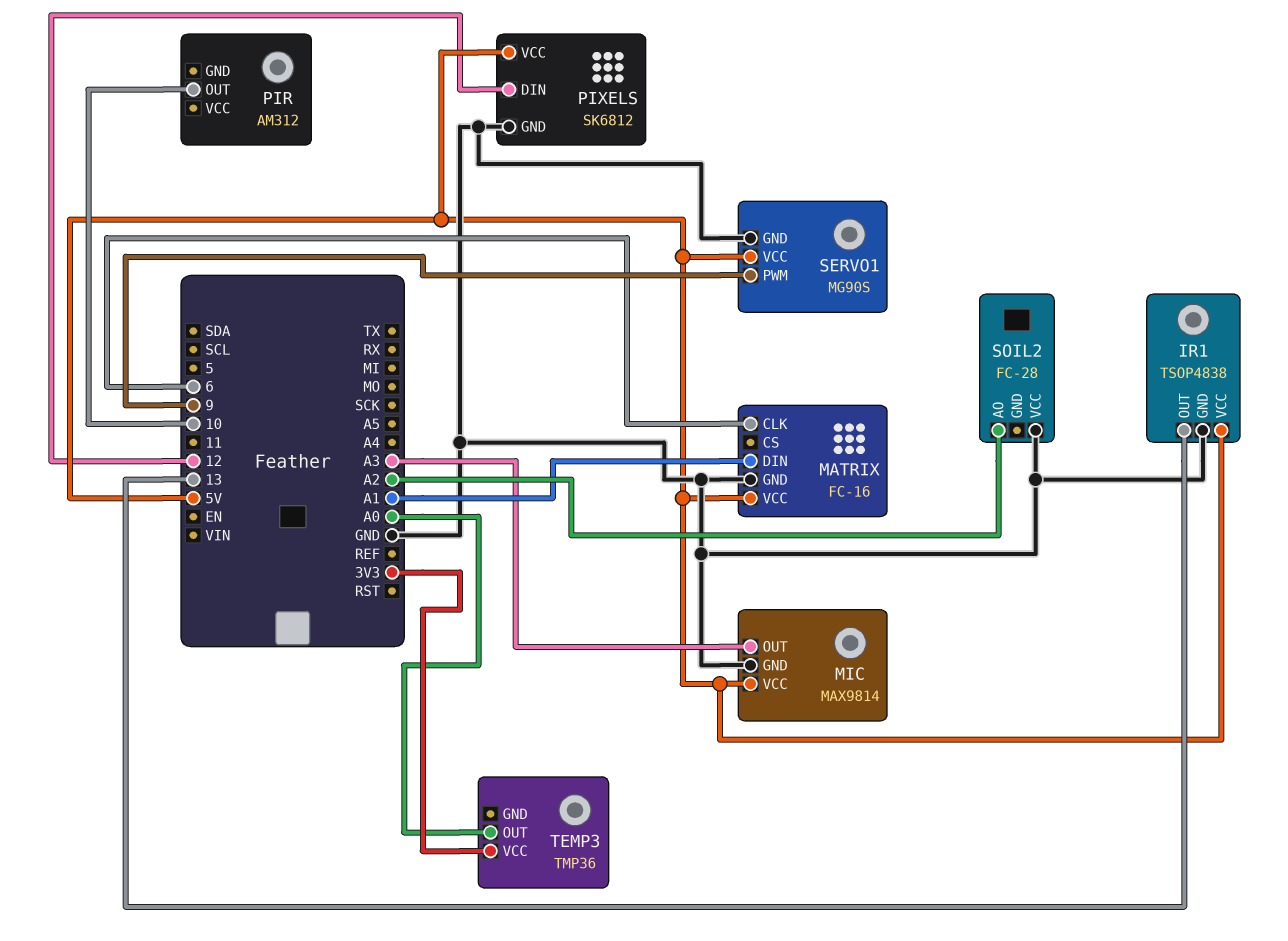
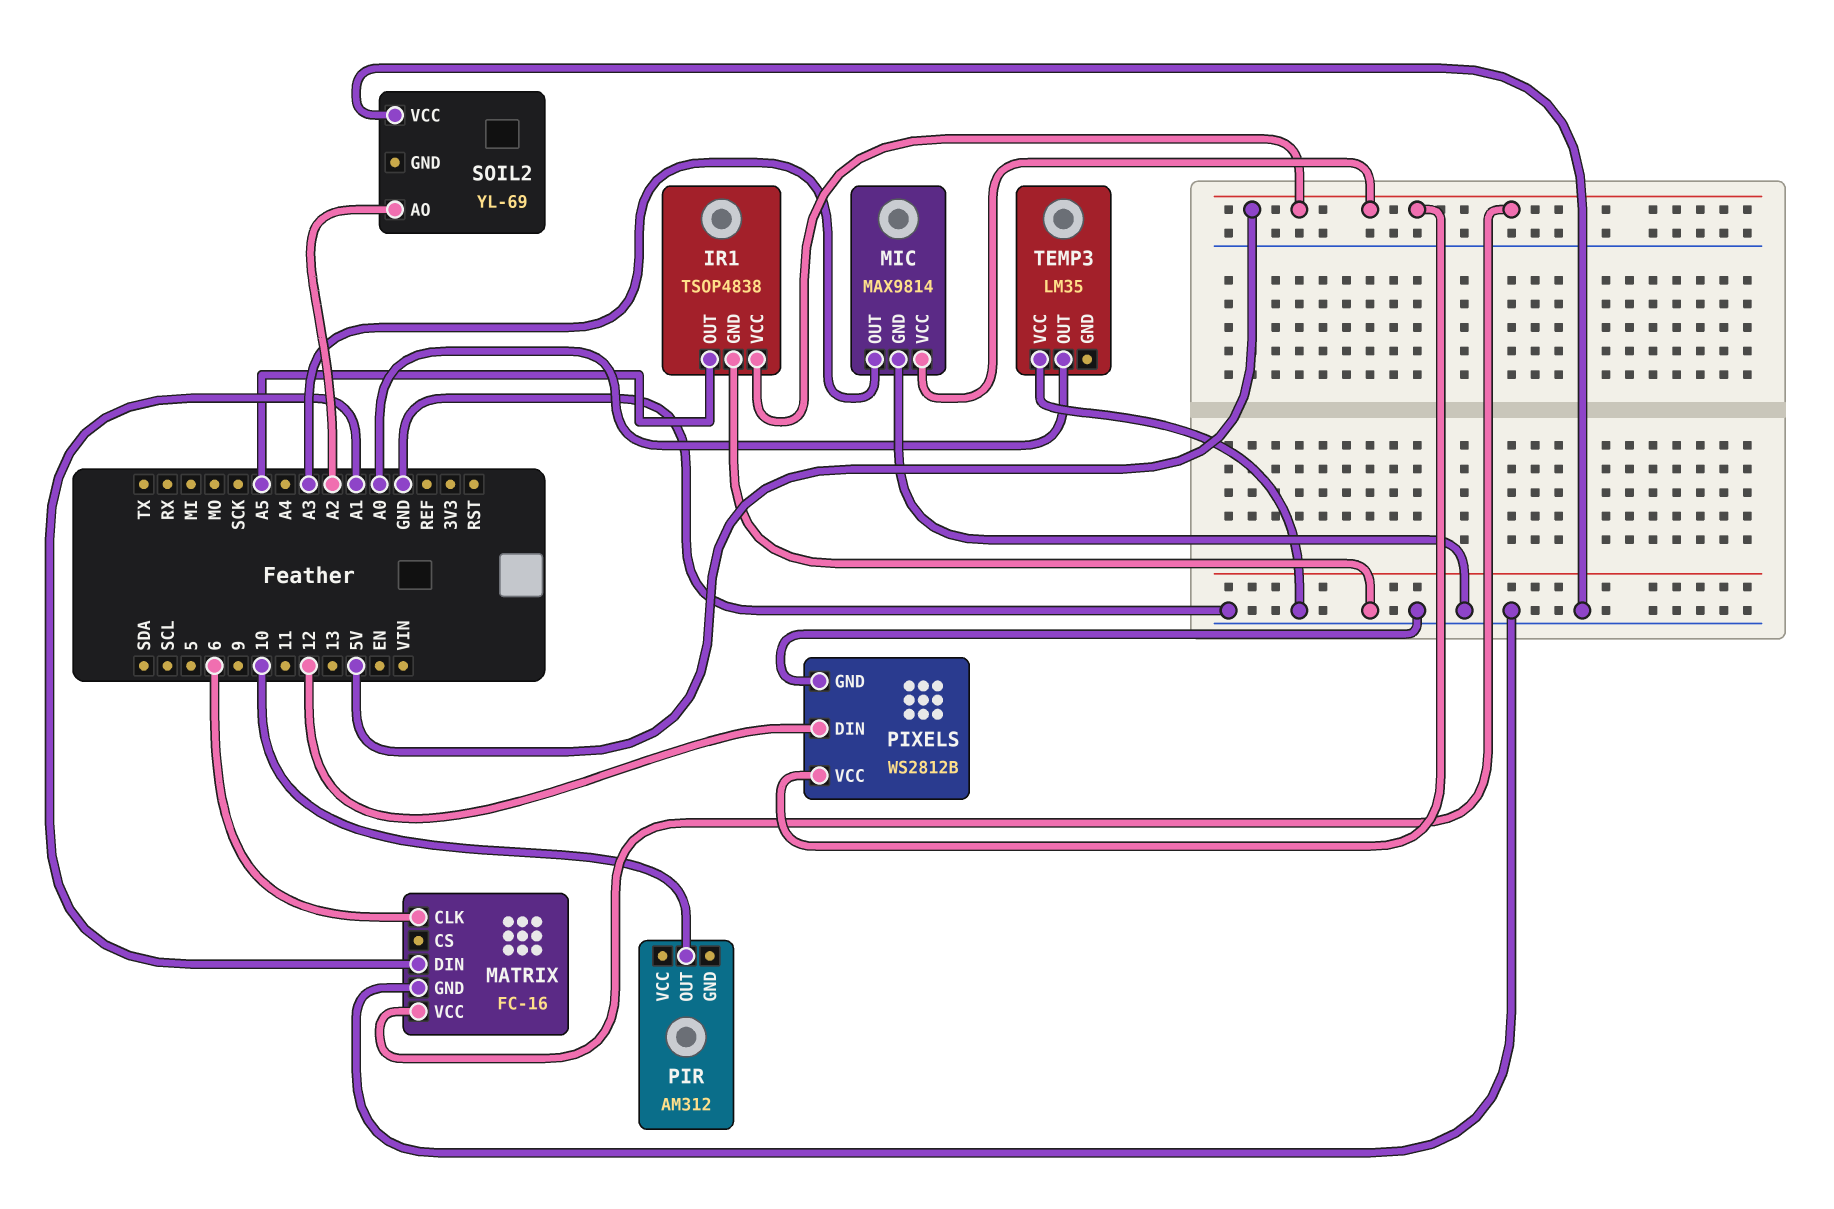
IR1 pin OUT: 13 -> A5
PIXELS: SK6812 -> WS2812B
SERVO1: MG90S -> none
SERVO1 pin GND: GND -> none
SERVO1 pin PWM: 9 -> none
SERVO1 pin VCC: 5V -> none
SOIL2: FC-28 -> YL-69
TEMP3: TMP36 -> LM35
TEMP3 pin VCC: 3V3 -> GND

